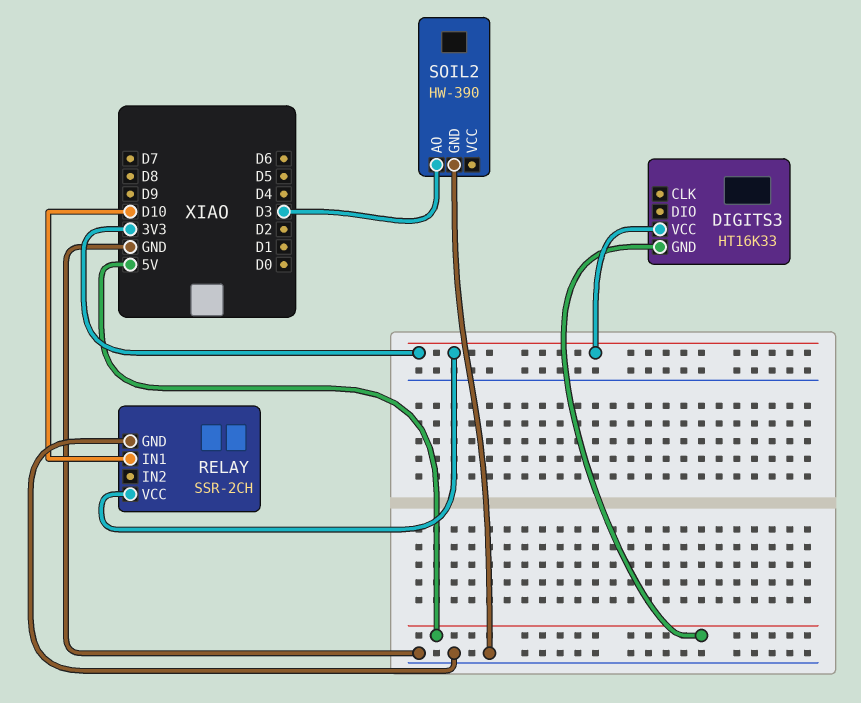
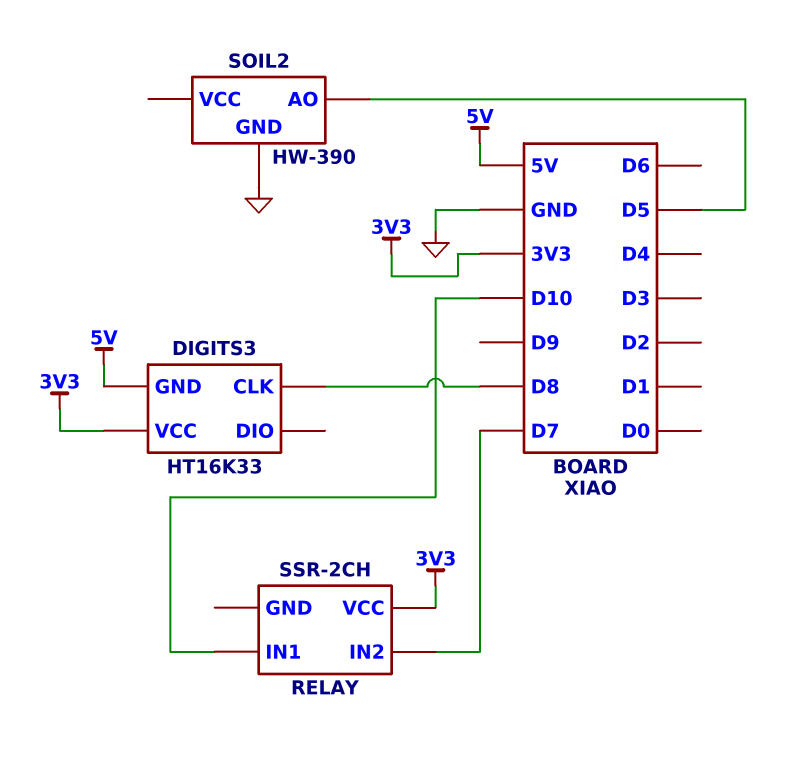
DIGITS3 pin CLK: none -> D8
RELAY pin GND: GND -> none
RELAY pin IN2: none -> D7
SOIL2 pin AO: D3 -> D5

